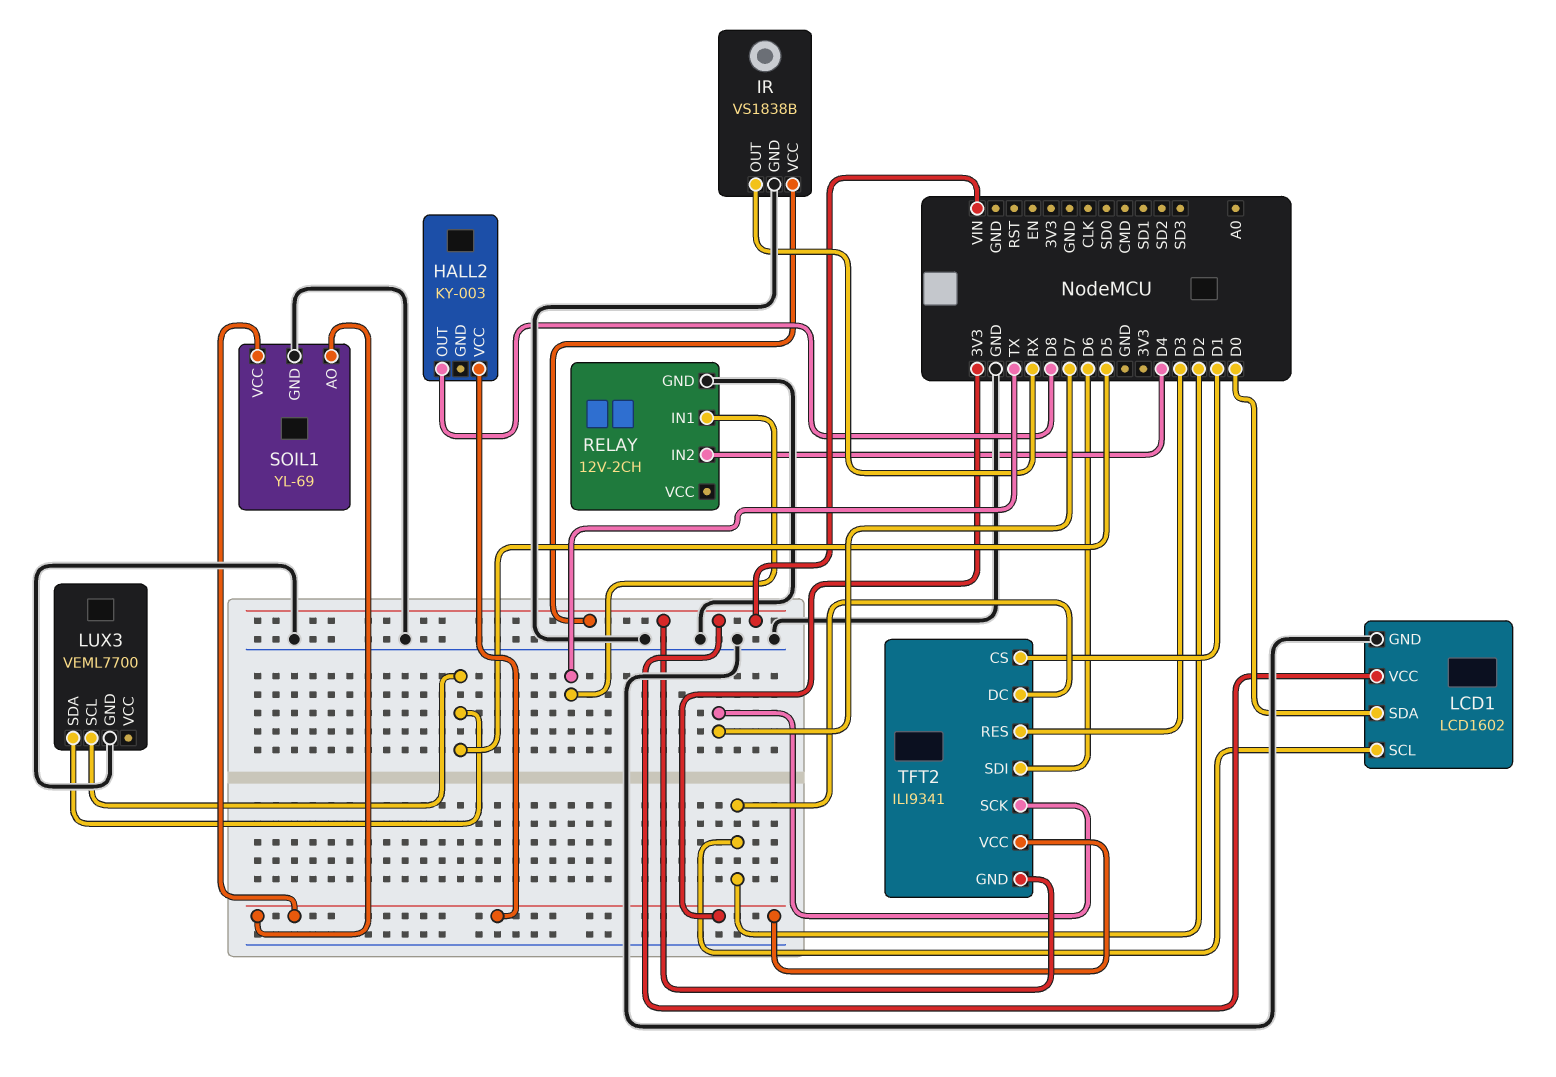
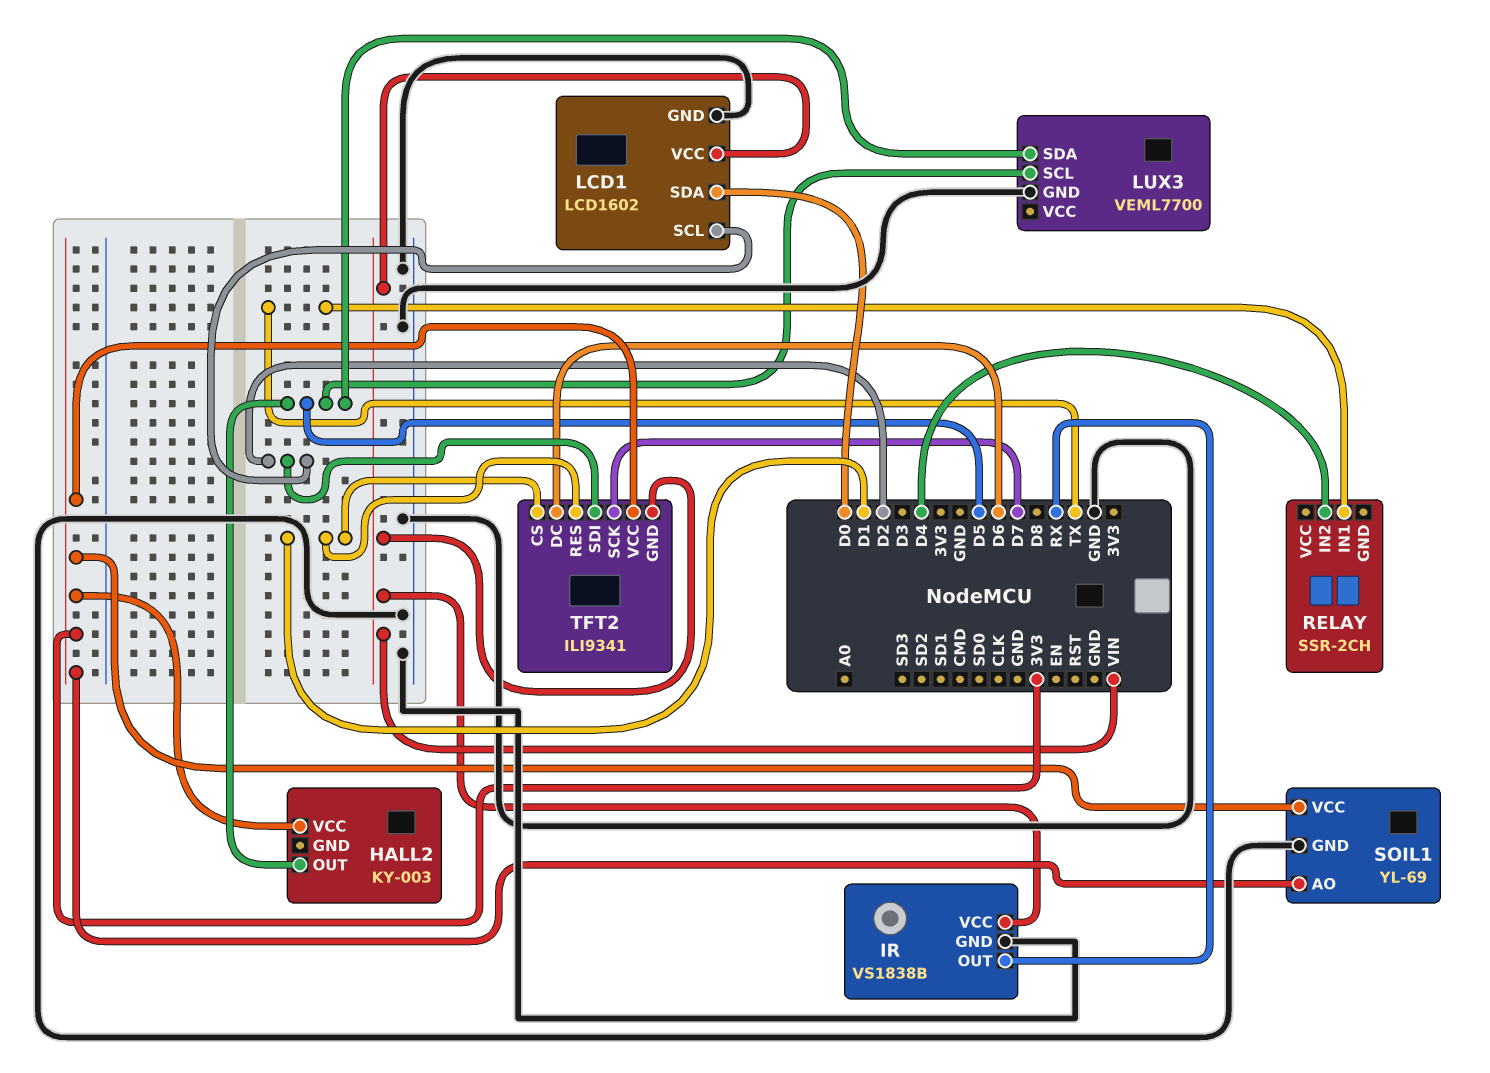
HALL2 pin OUT: D8 -> D5
RELAY: 12V-2CH -> SSR-2CH
RELAY pin GND: GND -> none
TFT2 pin DC: D2 -> D6
TFT2 pin RES: D3 -> D1
TFT2 pin SDI: D6 -> D2

